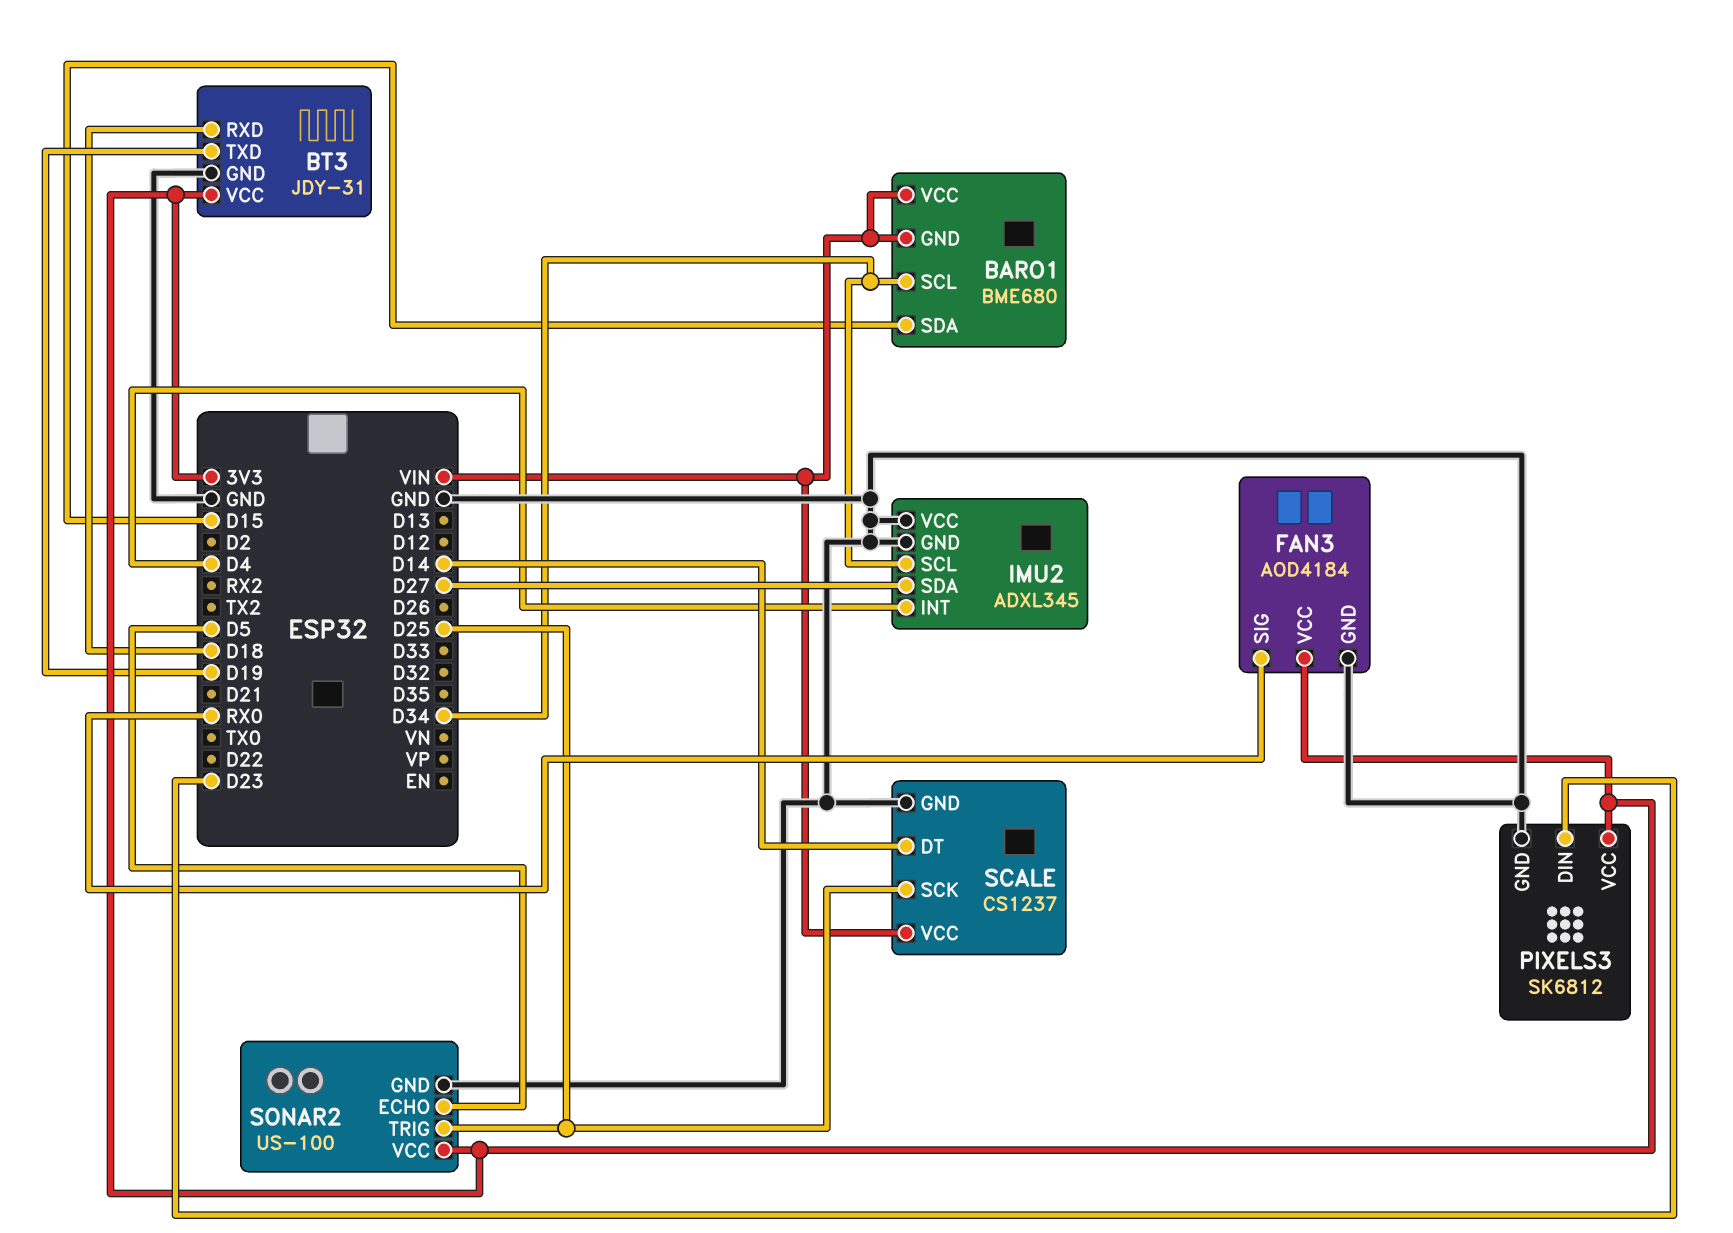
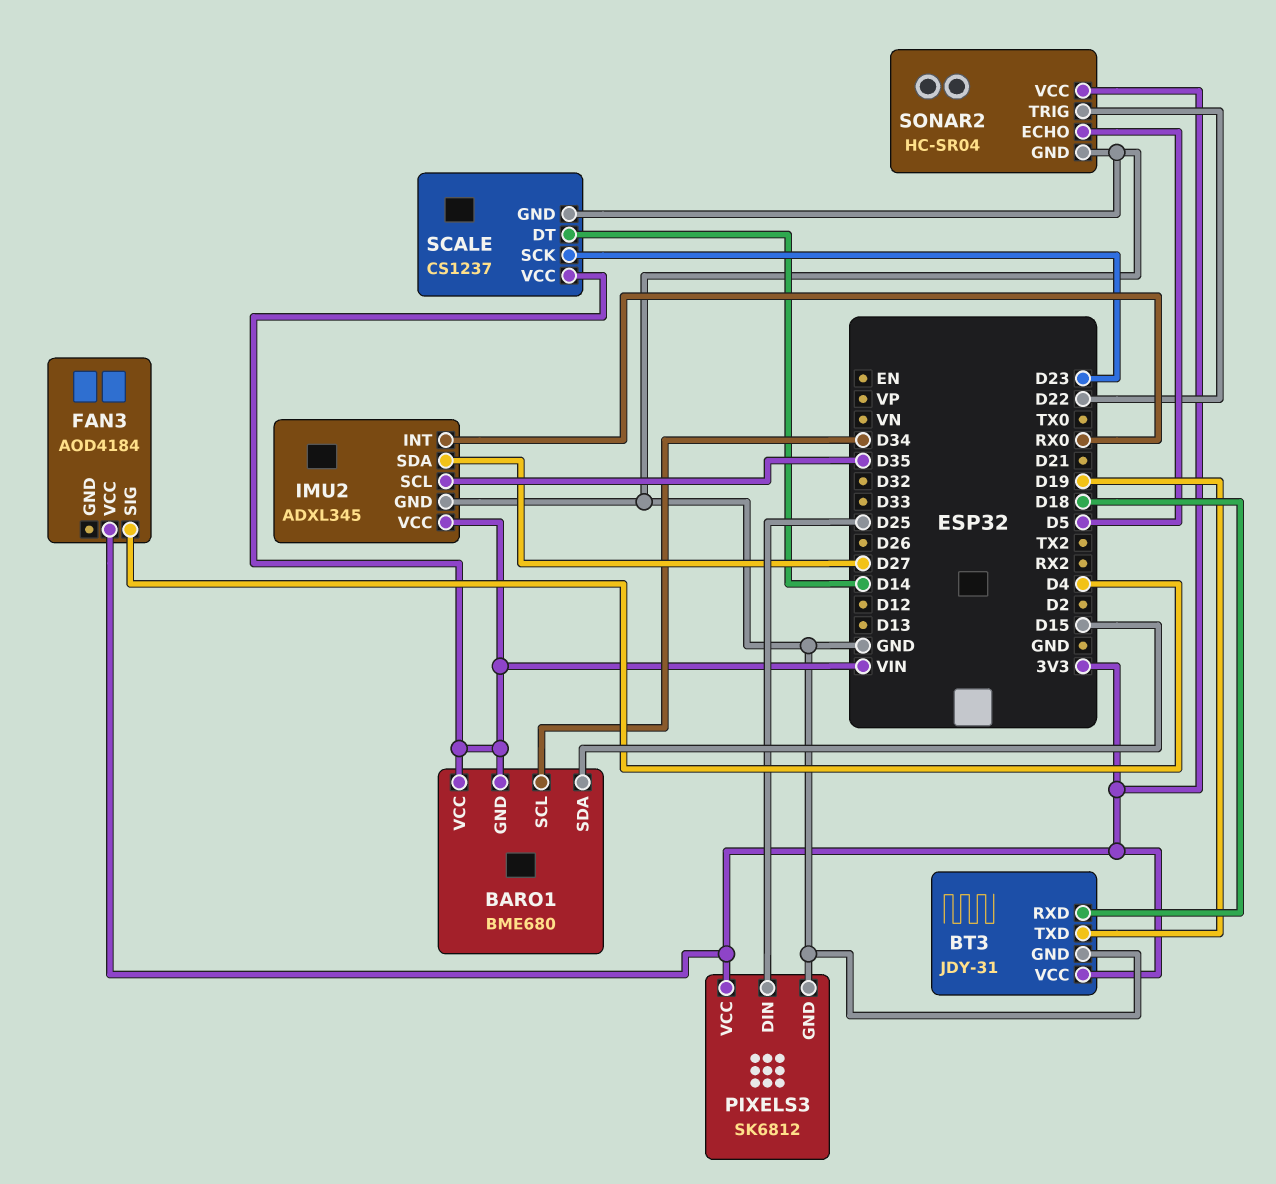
FAN3 pin GND: GND -> none
FAN3 pin SIG: RX0 -> D4
IMU2 pin INT: D4 -> RX0
IMU2 pin SCL: D34 -> D35
IMU2 pin VCC: GND -> VIN
PIXELS3 pin DIN: D23 -> D25
SCALE pin SCK: D25 -> D23
SONAR2: US-100 -> HC-SR04
SONAR2 pin TRIG: D25 -> D22

